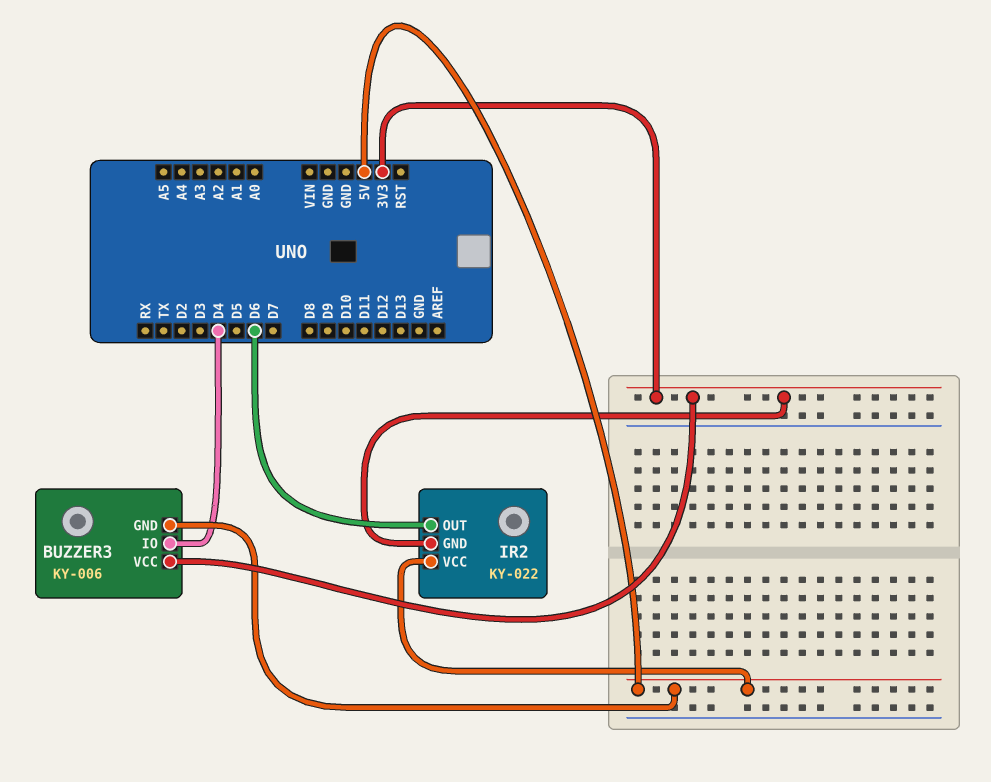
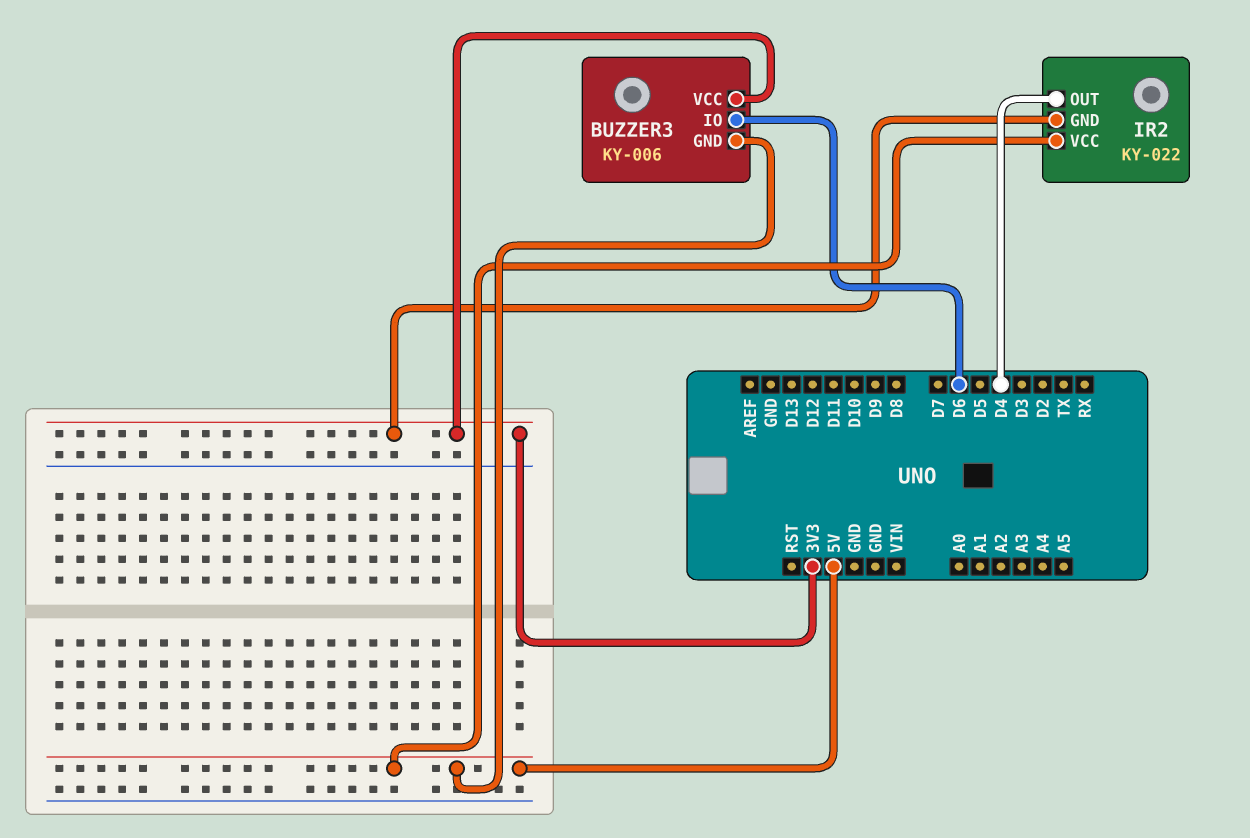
BUZZER3 pin IO: D4 -> D6
IR2 pin OUT: D6 -> D4

